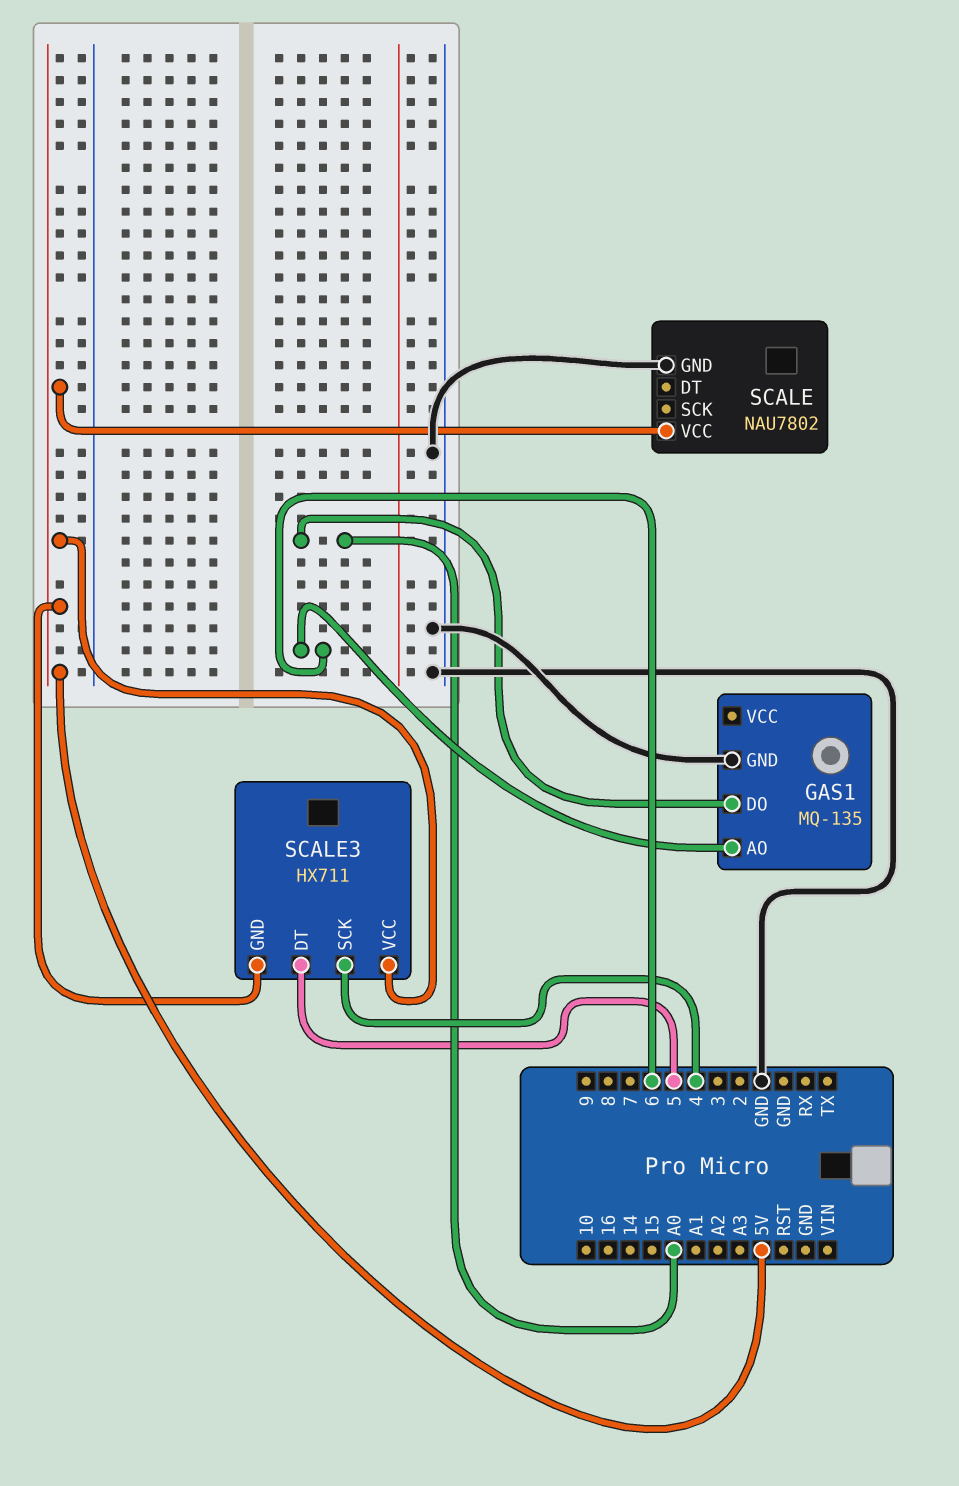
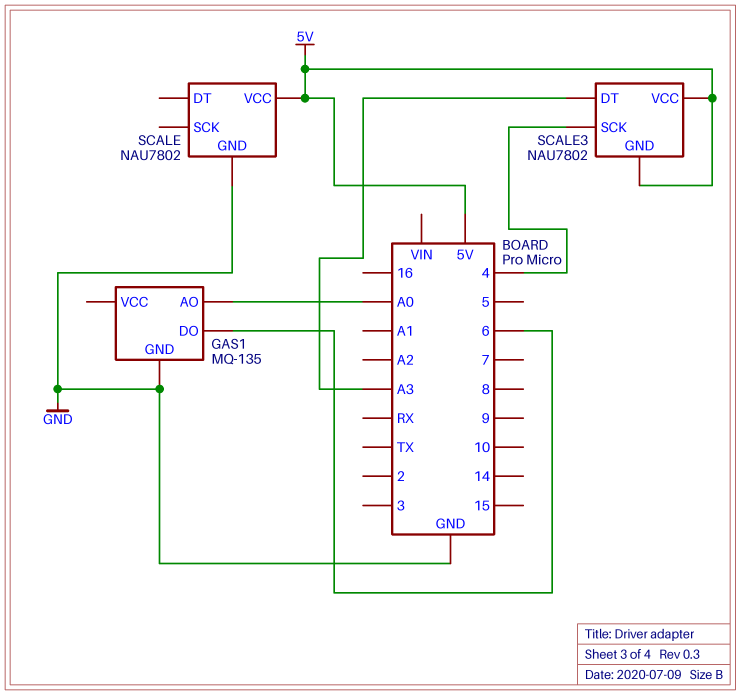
GAS1 pin AO: 6 -> A0
GAS1 pin DO: A0 -> 6
SCALE3: HX711 -> NAU7802
SCALE3 pin DT: 5 -> A3

